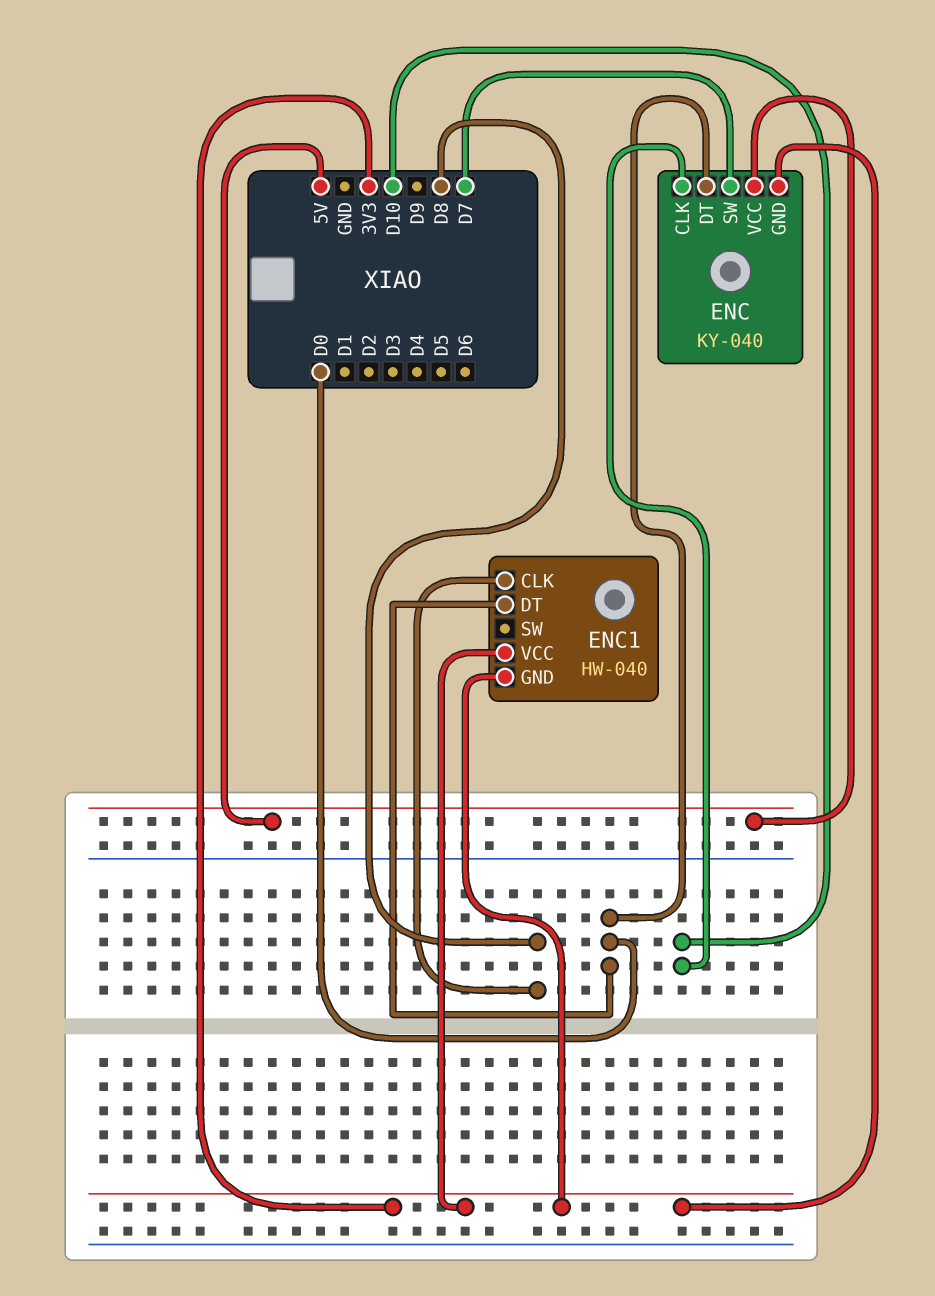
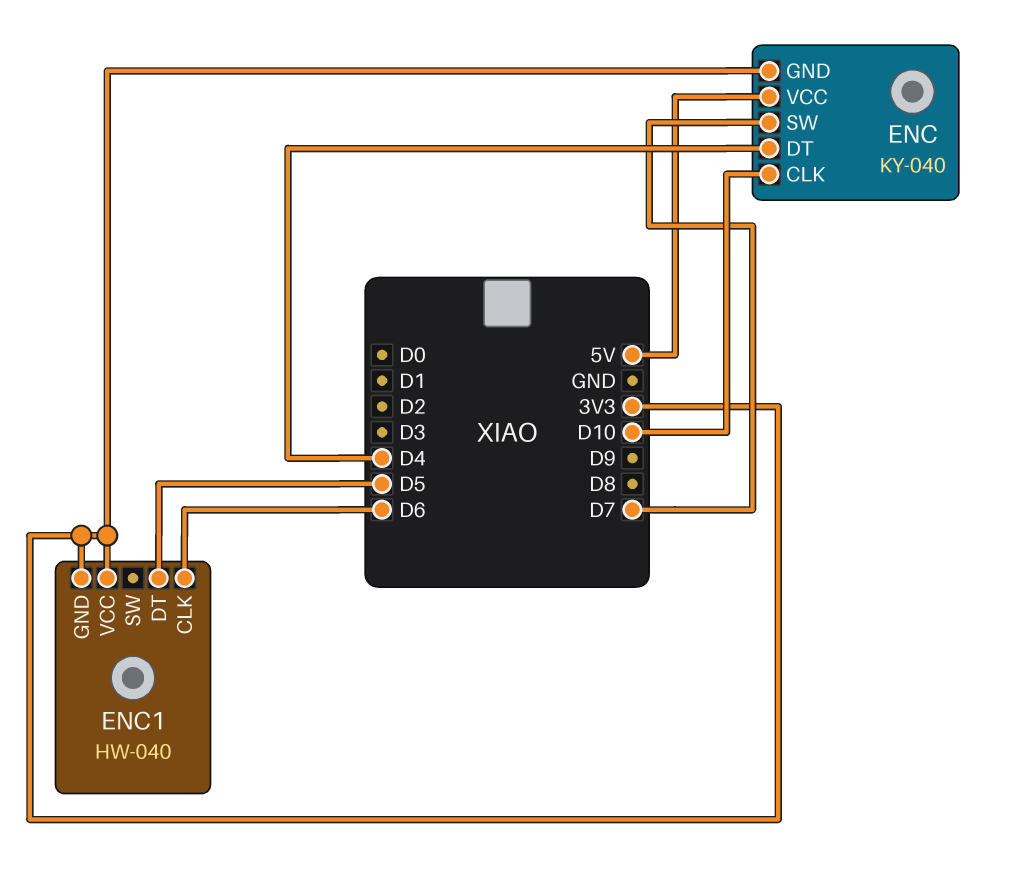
ENC pin DT: D0 -> D4
ENC1 pin CLK: D8 -> D6
ENC1 pin DT: D0 -> D5

